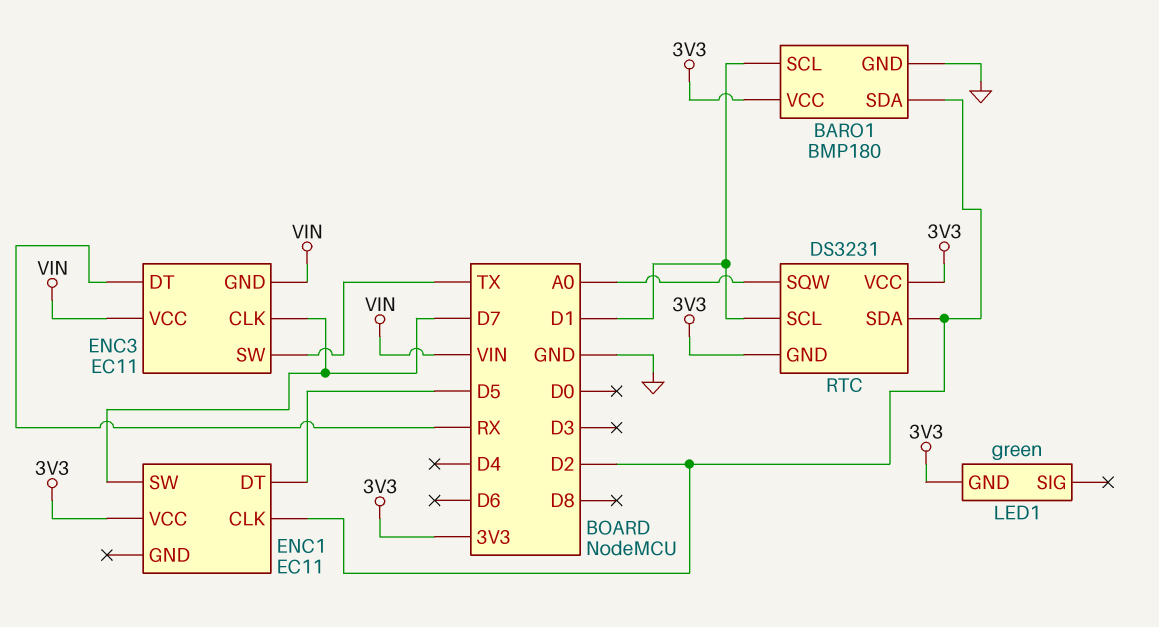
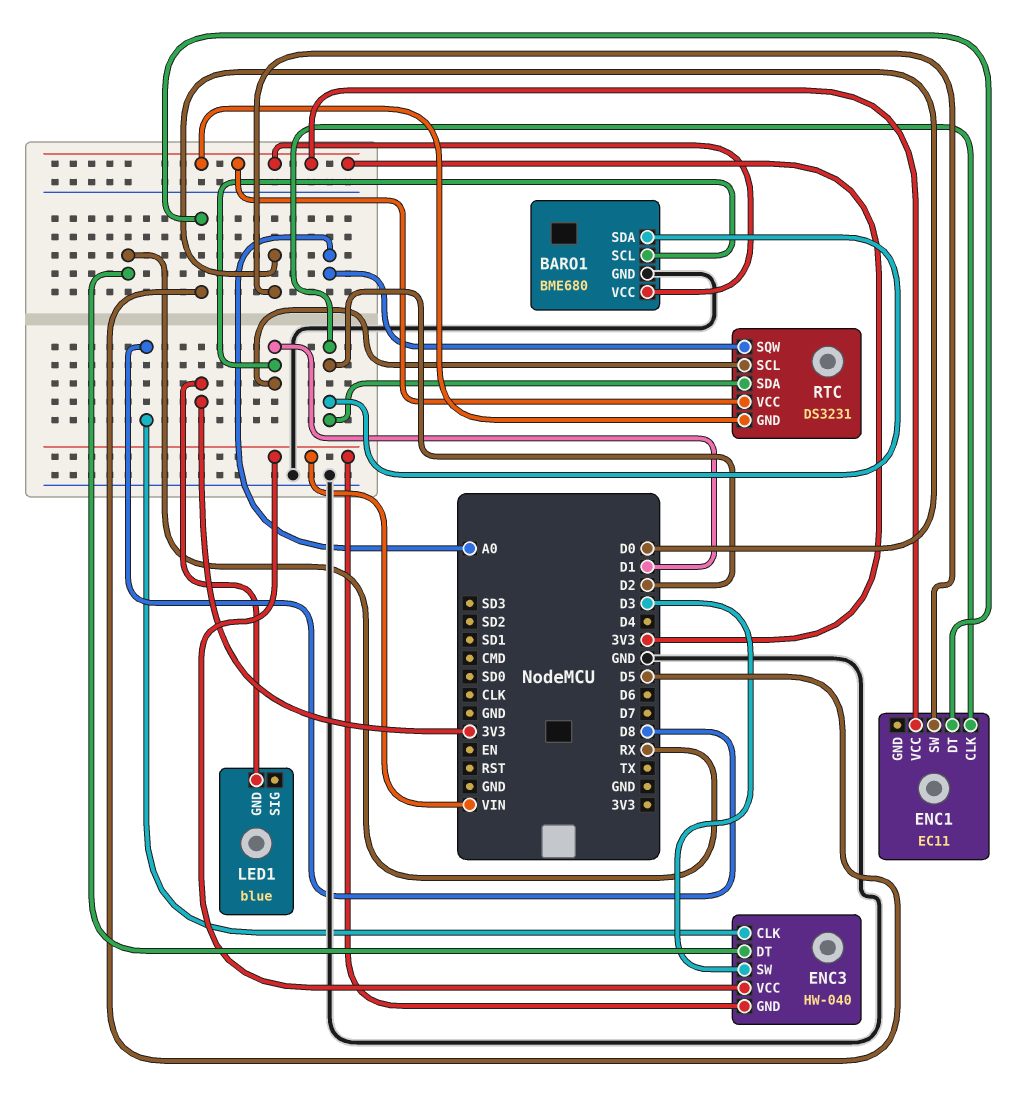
BARO1: BMP180 -> BME680
ENC1 pin SW: D7 -> D0
ENC3: EC11 -> HW-040
ENC3 pin CLK: D7 -> D8
ENC3 pin SW: TX -> D3
LED1: green -> blue

